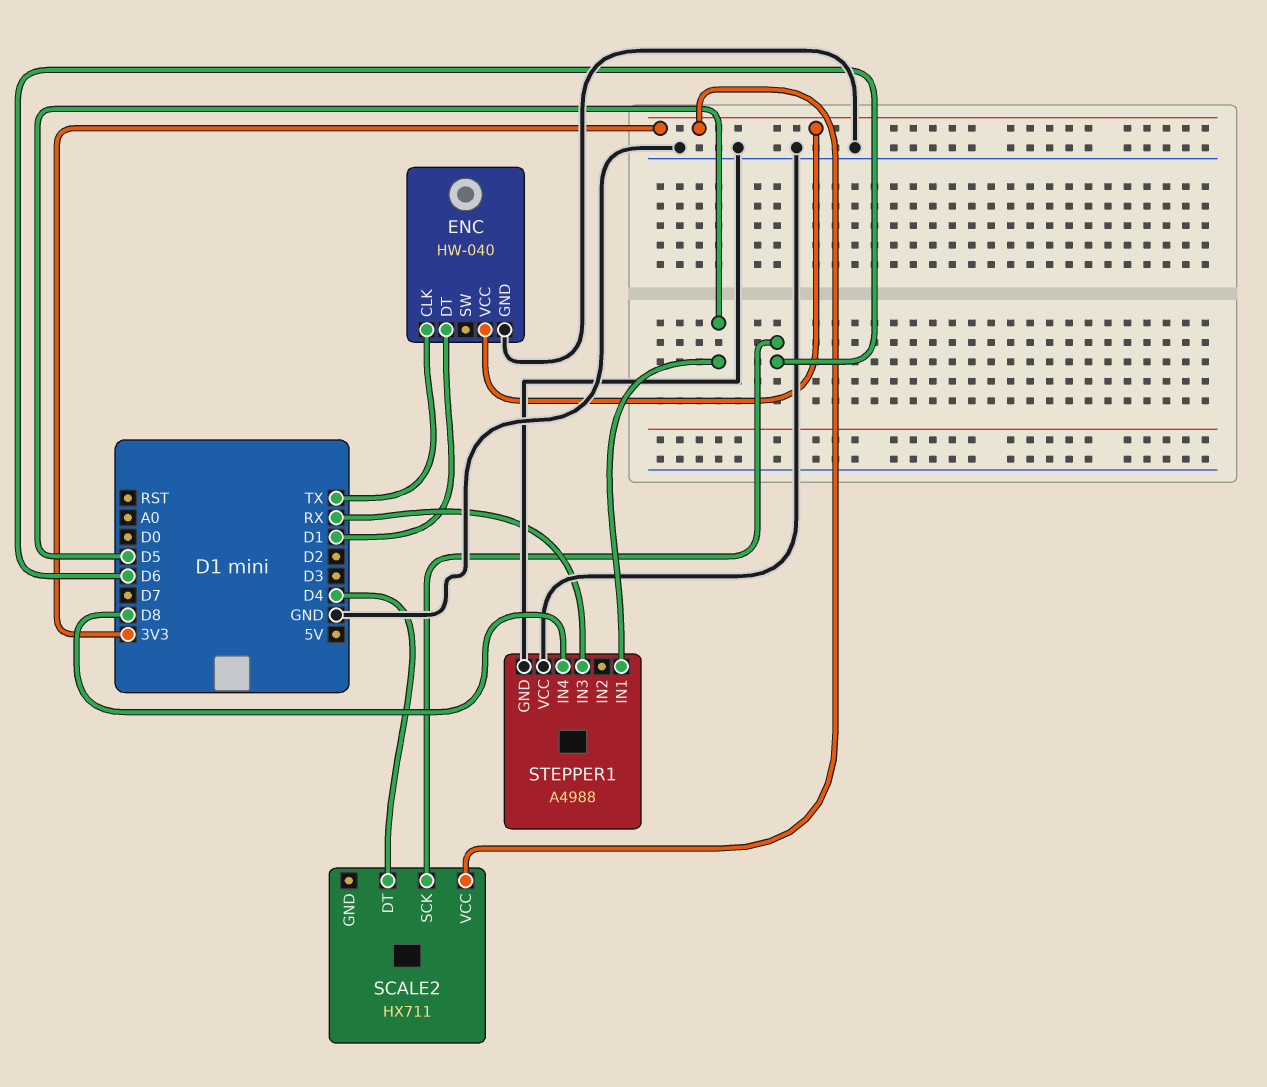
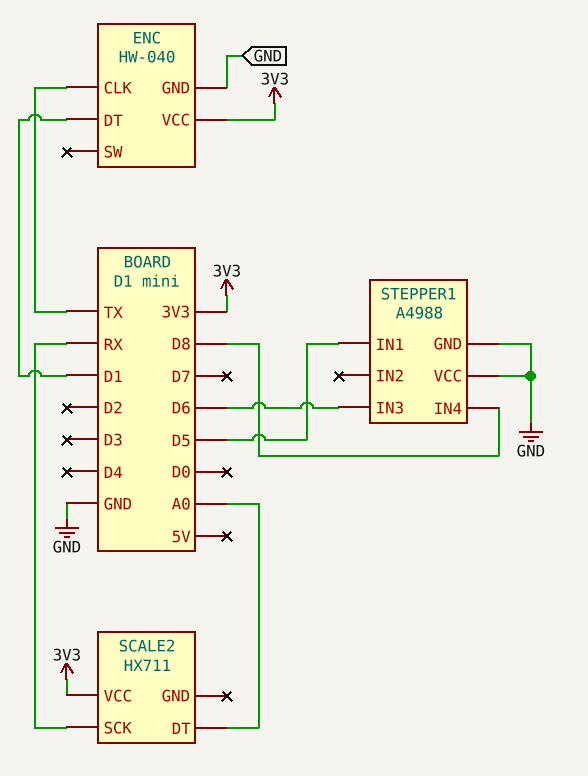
SCALE2 pin DT: D4 -> A0
SCALE2 pin SCK: D6 -> RX
STEPPER1 pin IN3: RX -> D6

